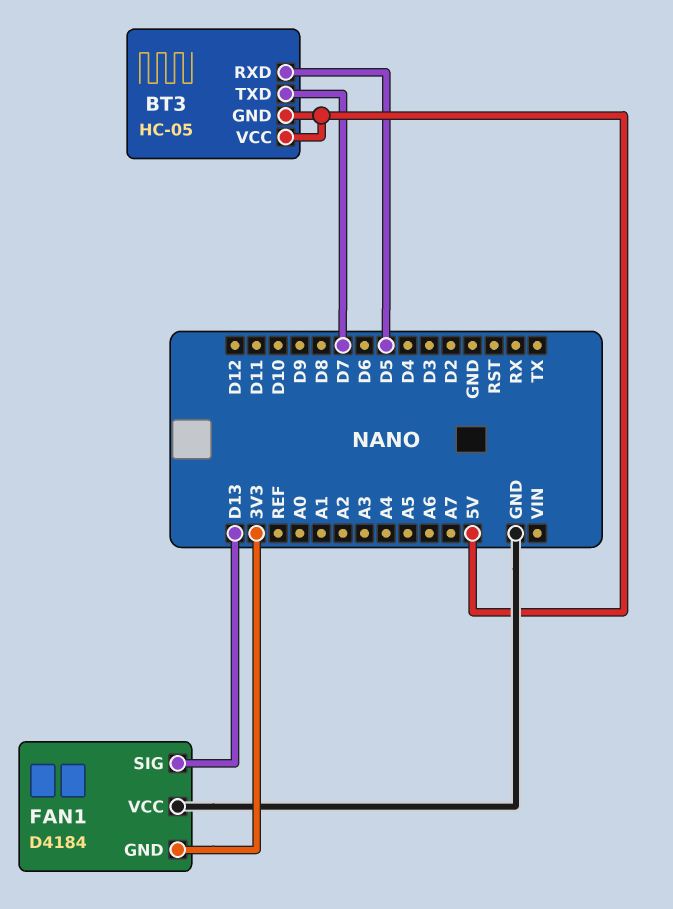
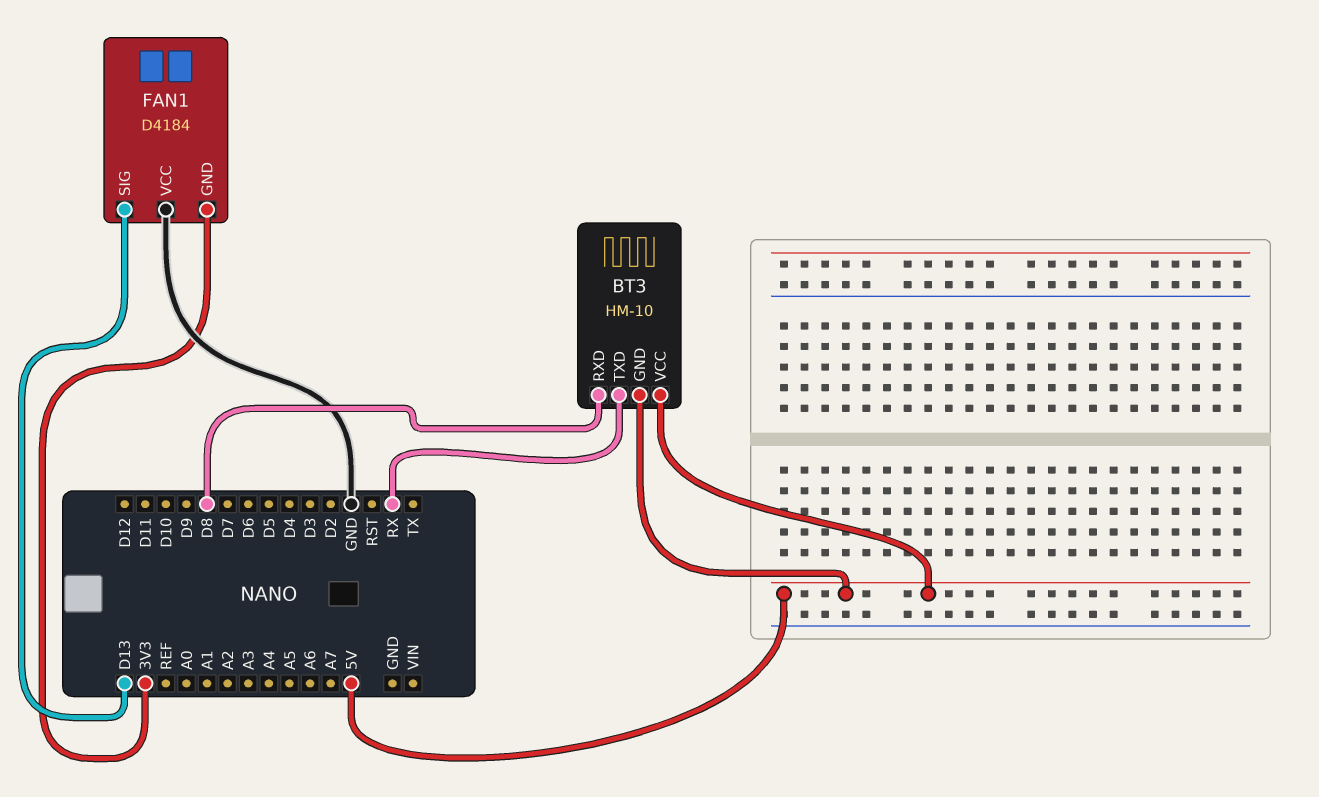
BT3: HC-05 -> HM-10
BT3 pin RXD: D5 -> D8
BT3 pin TXD: D7 -> RX

